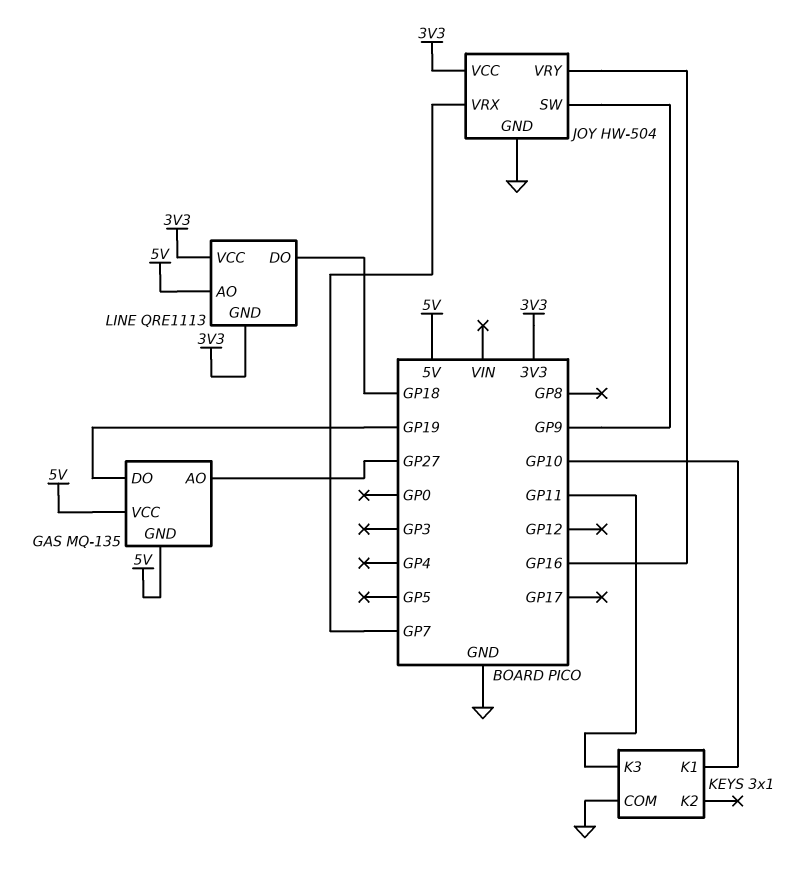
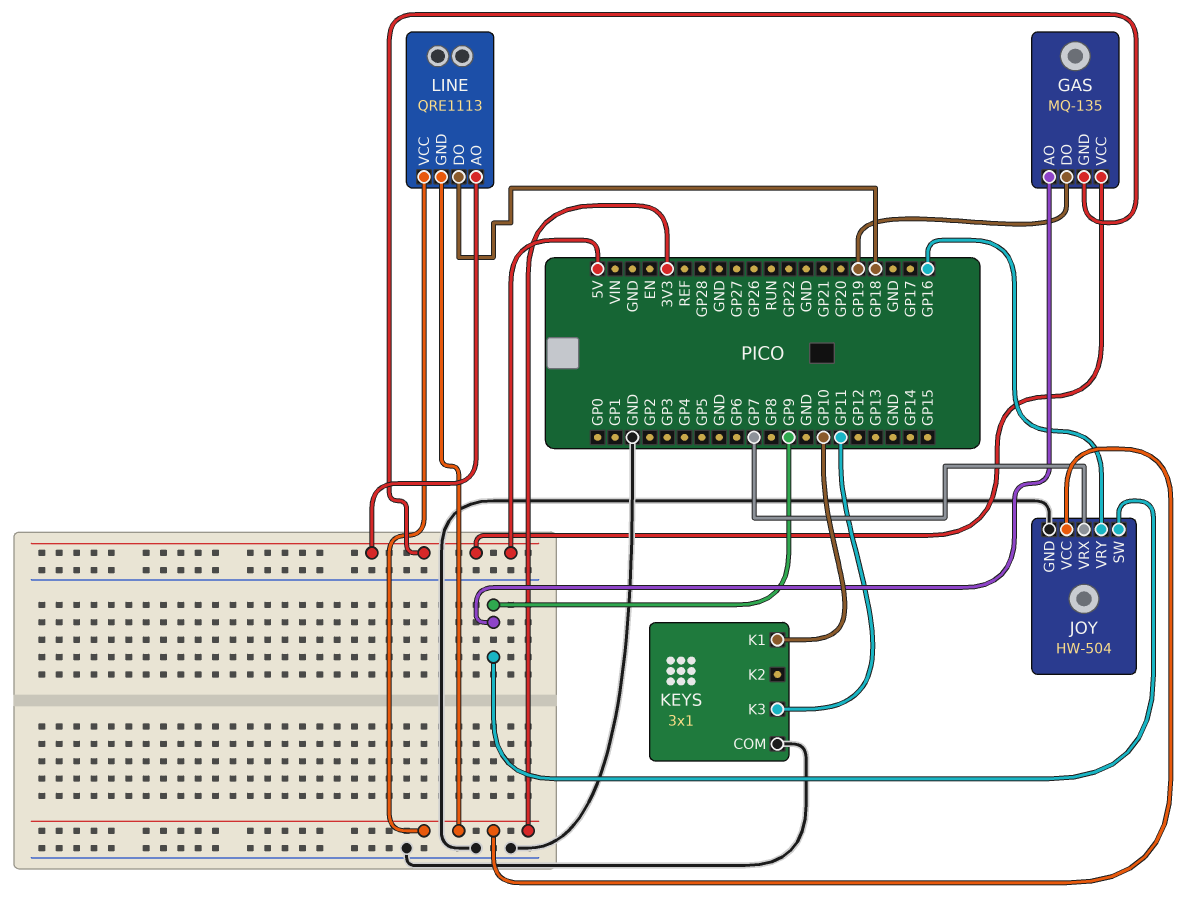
GAS pin AO: GP27 -> GP9

